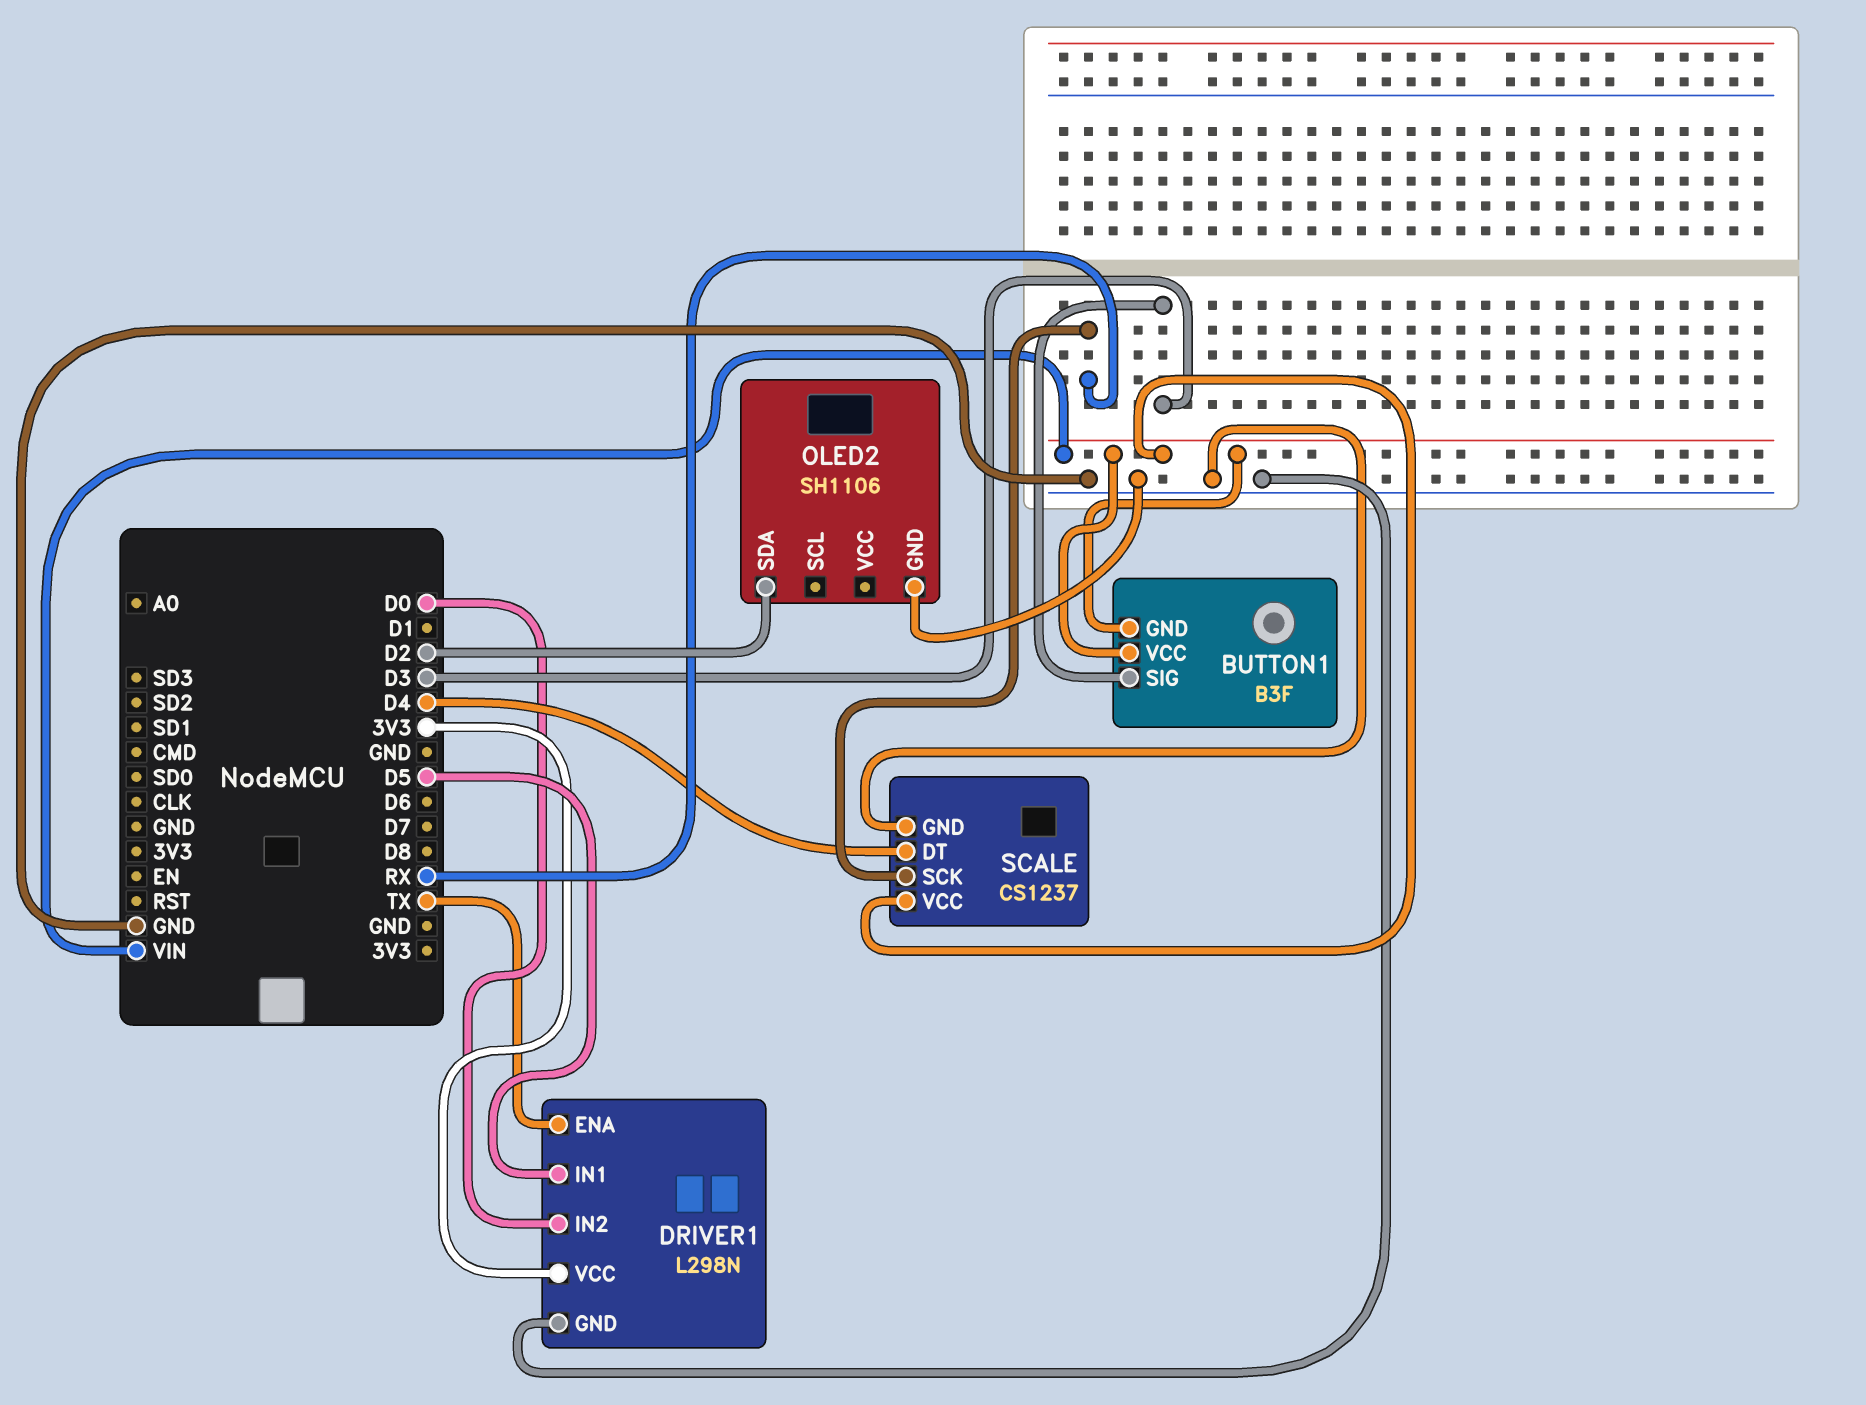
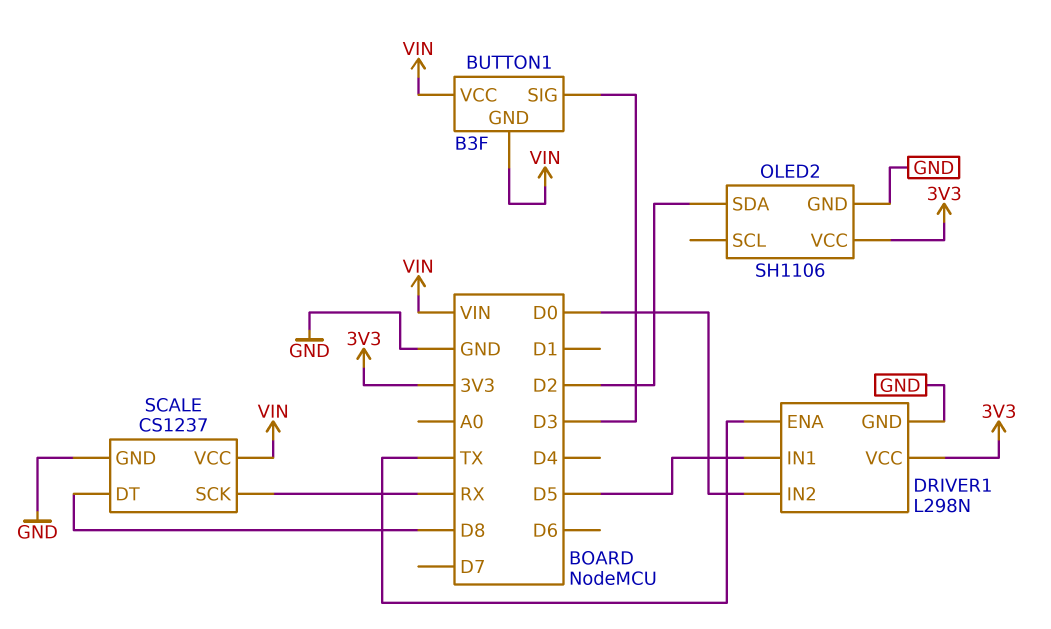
OLED2 pin VCC: none -> 3V3
SCALE pin DT: D4 -> D8

